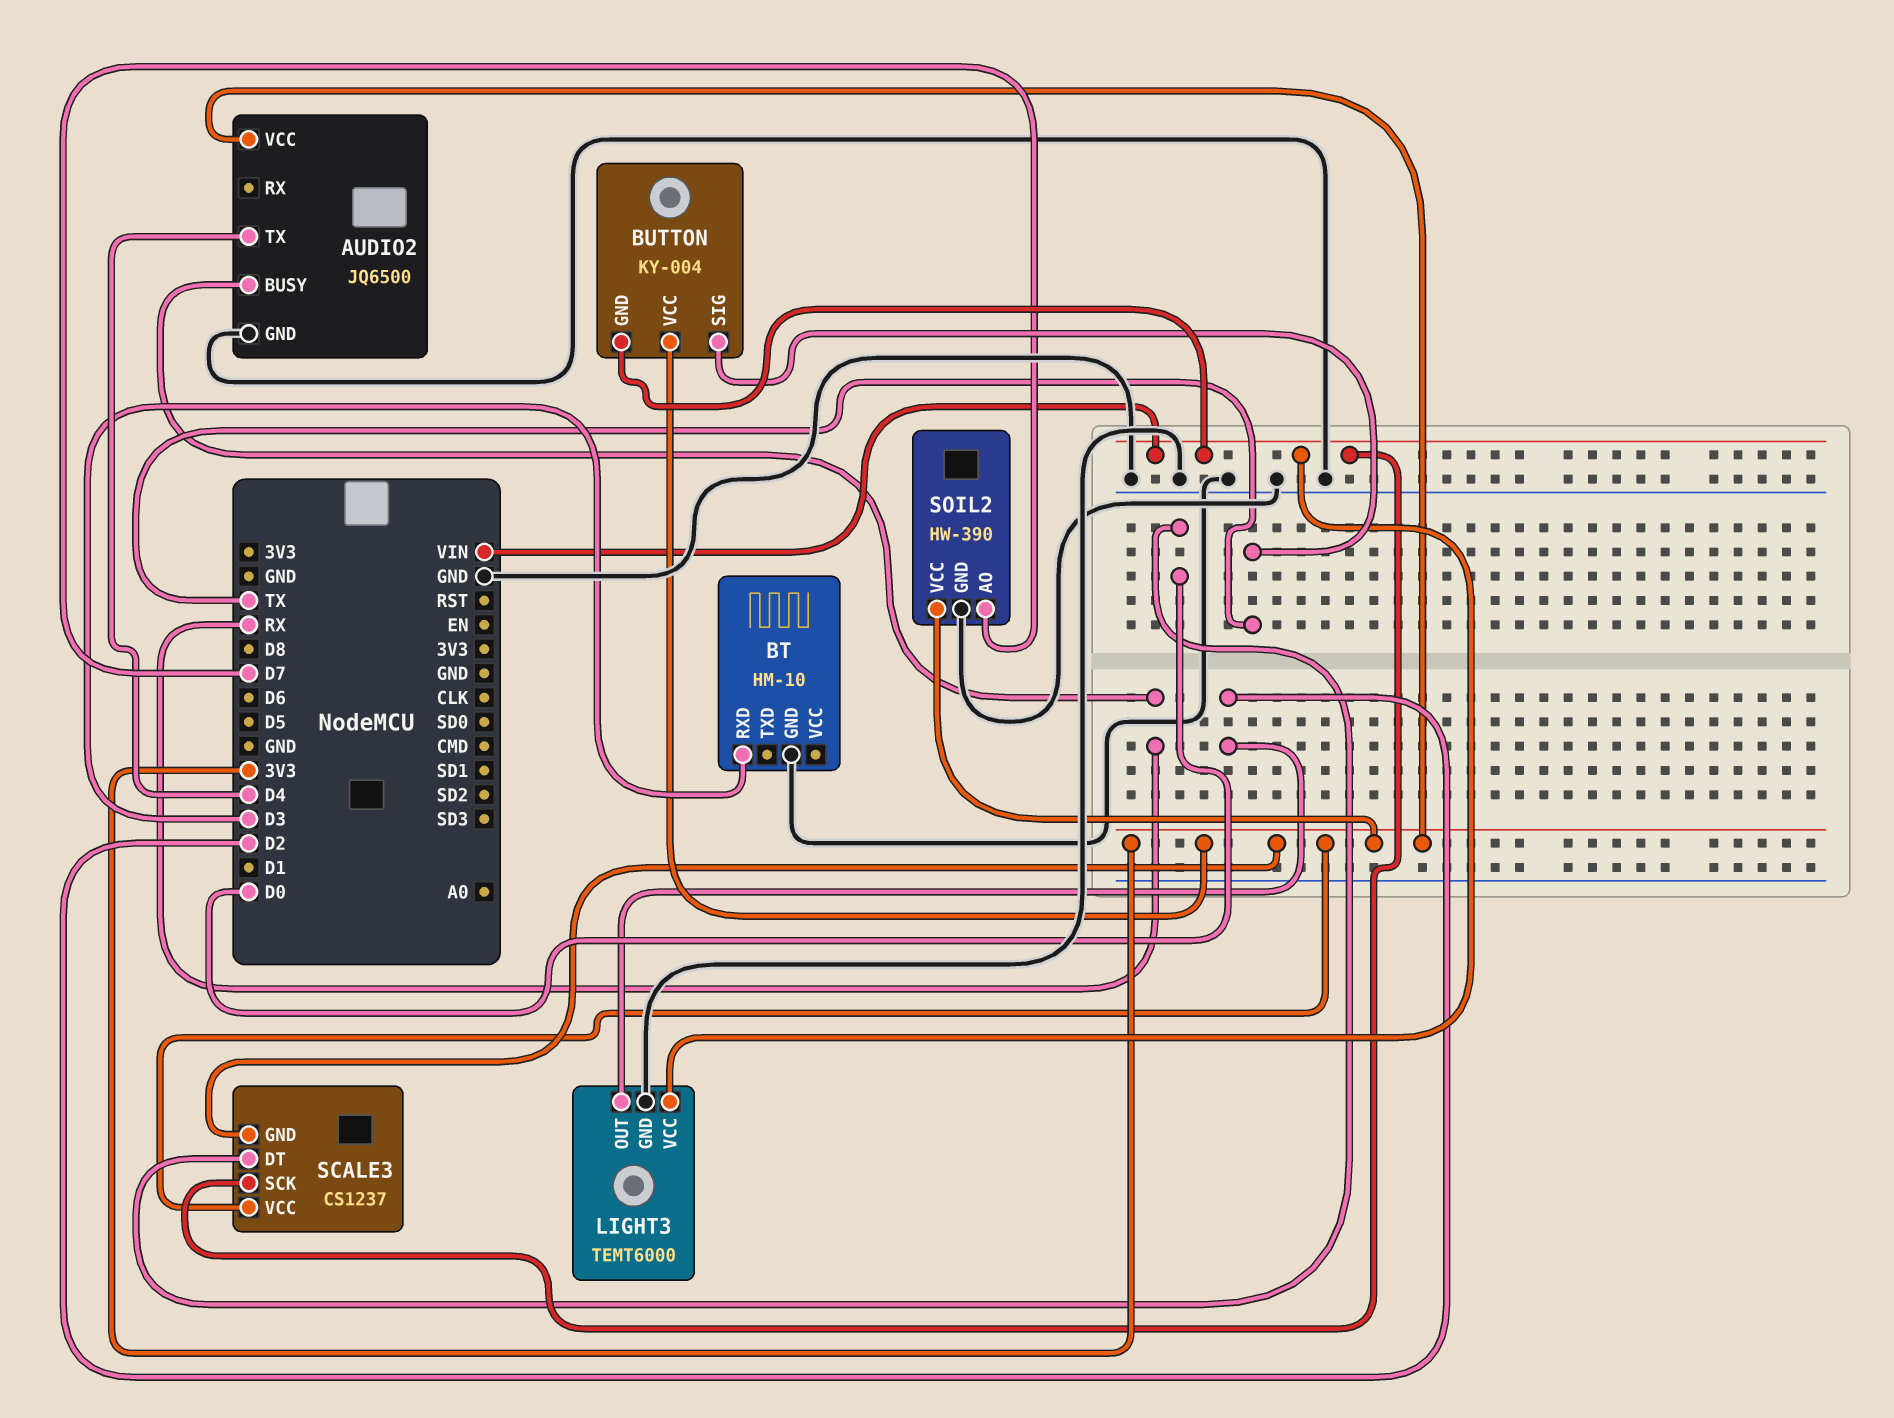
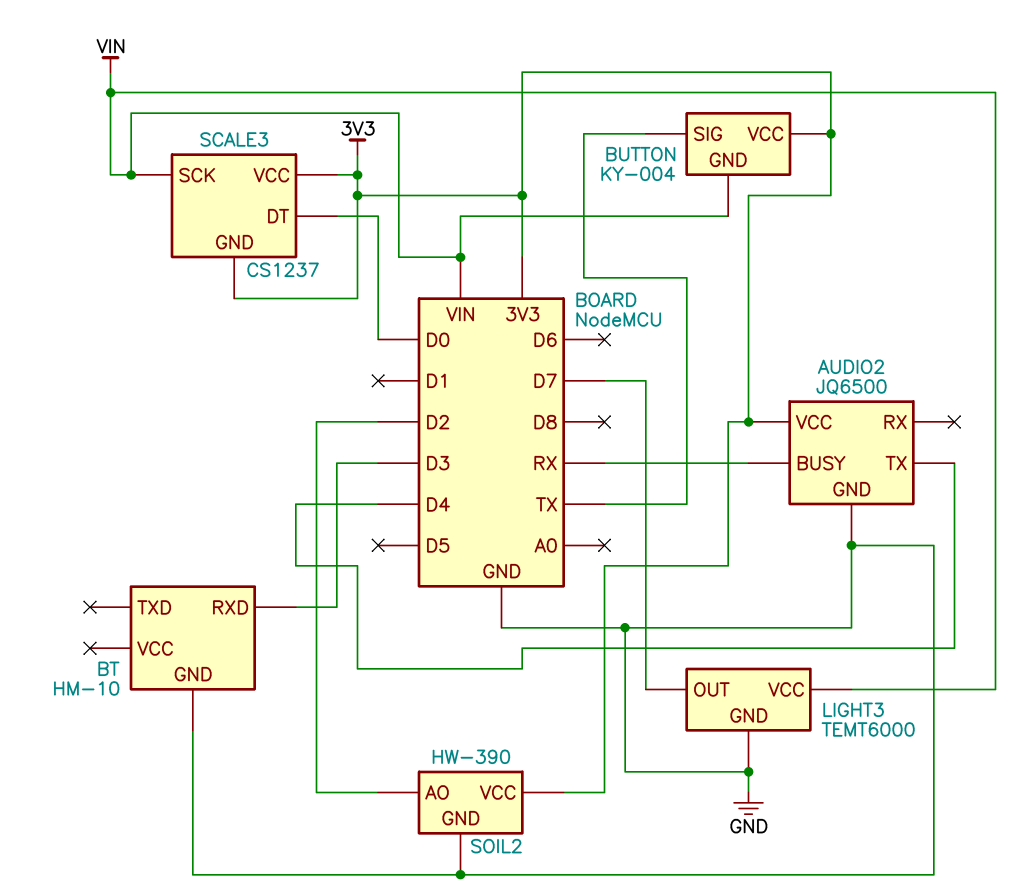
LIGHT3 pin OUT: D2 -> D7
SOIL2 pin AO: D7 -> D2

